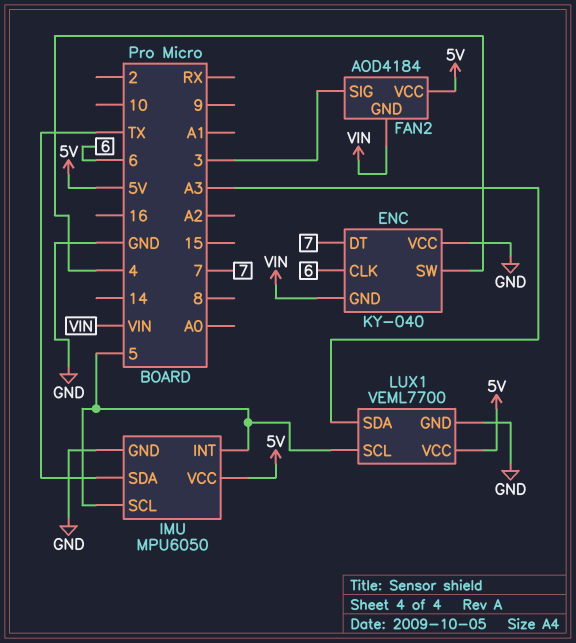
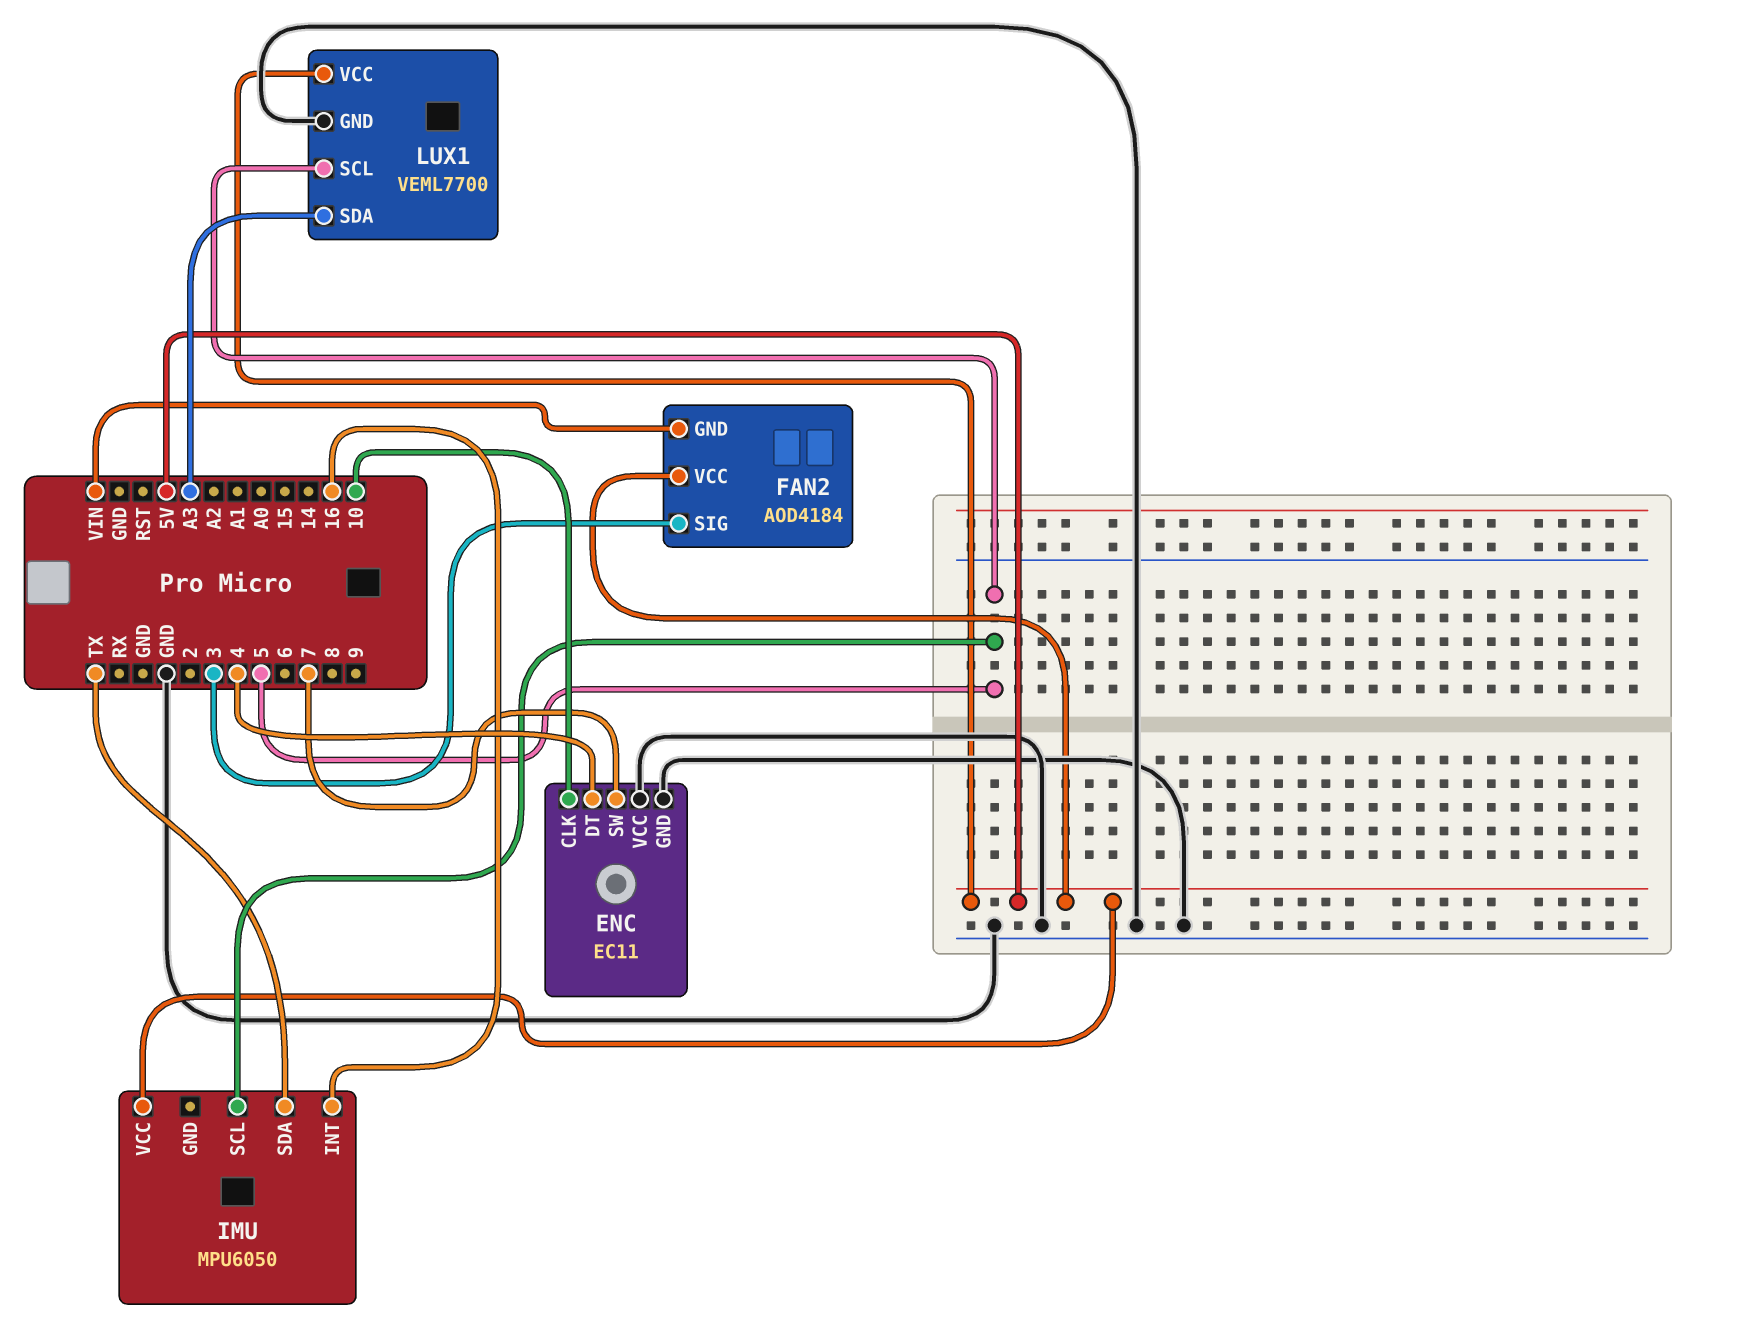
ENC: KY-040 -> EC11
ENC pin CLK: 6 -> 10
ENC pin DT: 7 -> 4
ENC pin GND: VIN -> GND
ENC pin SW: 4 -> 7
IMU pin GND: GND -> none
IMU pin INT: 5 -> 16

